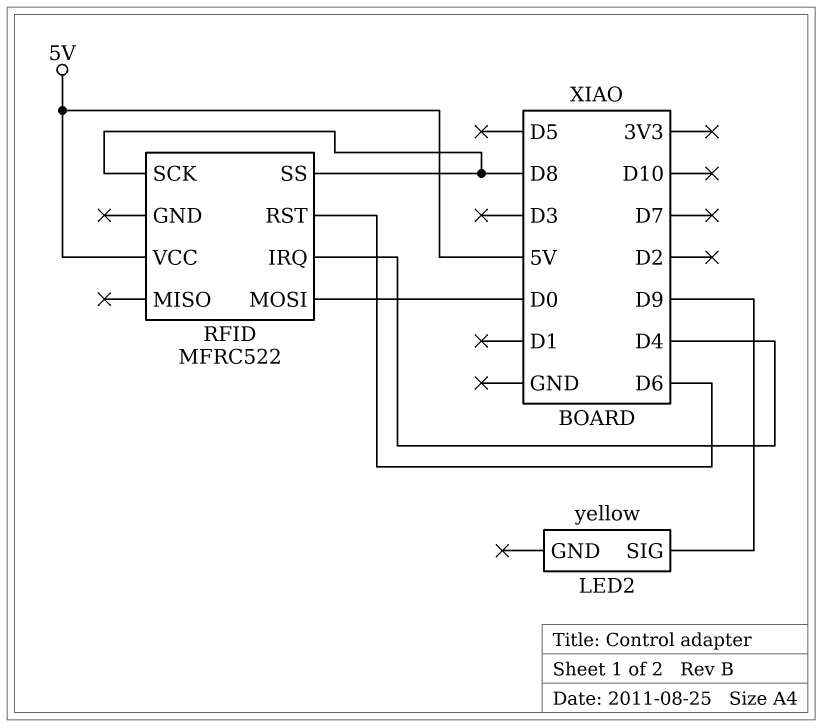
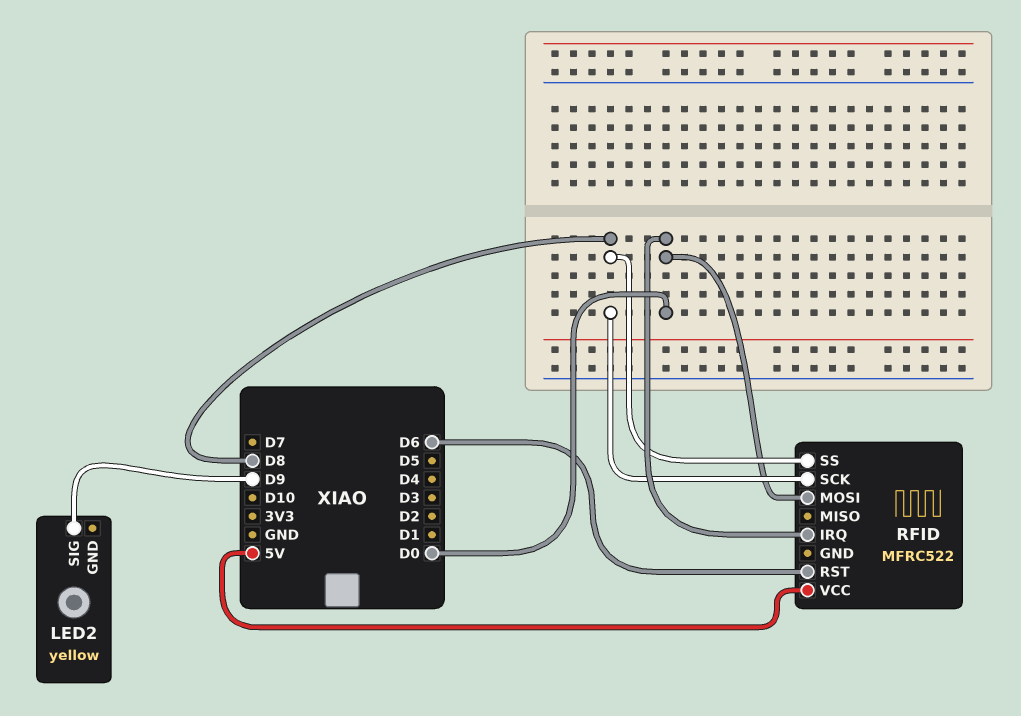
RFID pin IRQ: D4 -> D0

